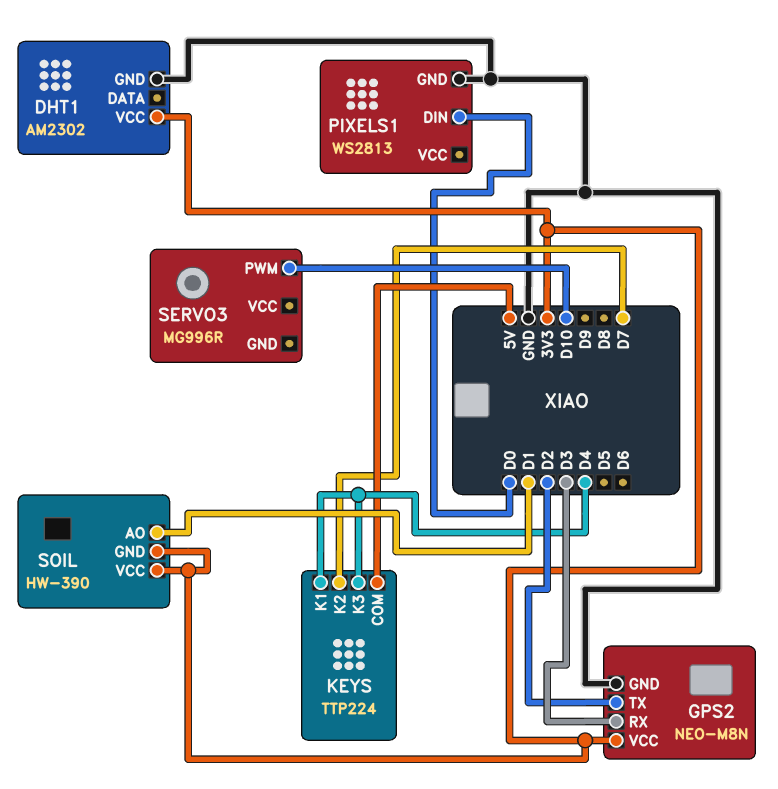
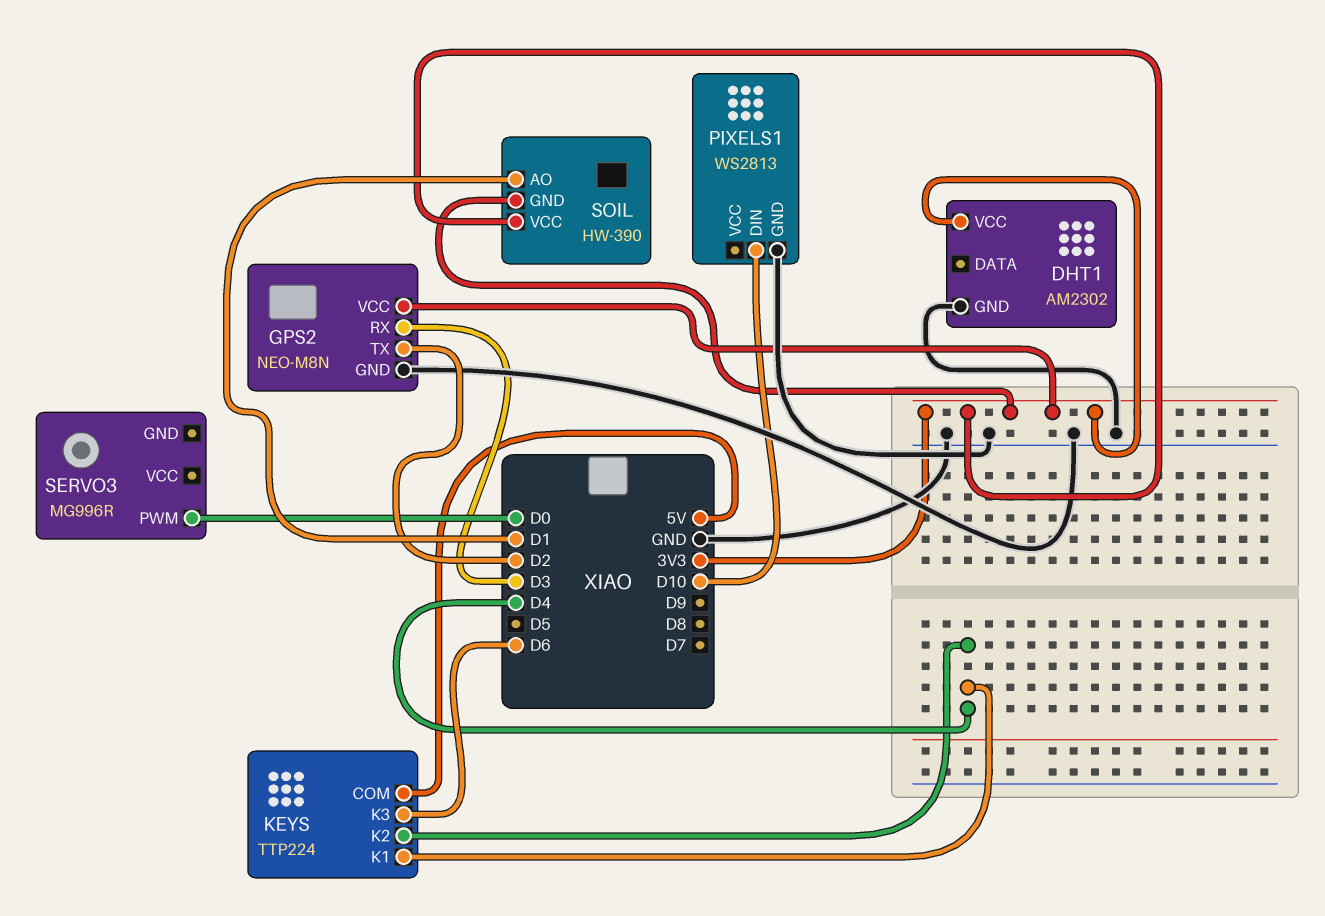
KEYS pin K2: D7 -> D4
KEYS pin K3: D4 -> D6
PIXELS1 pin DIN: D0 -> D10
SERVO3 pin PWM: D10 -> D0

